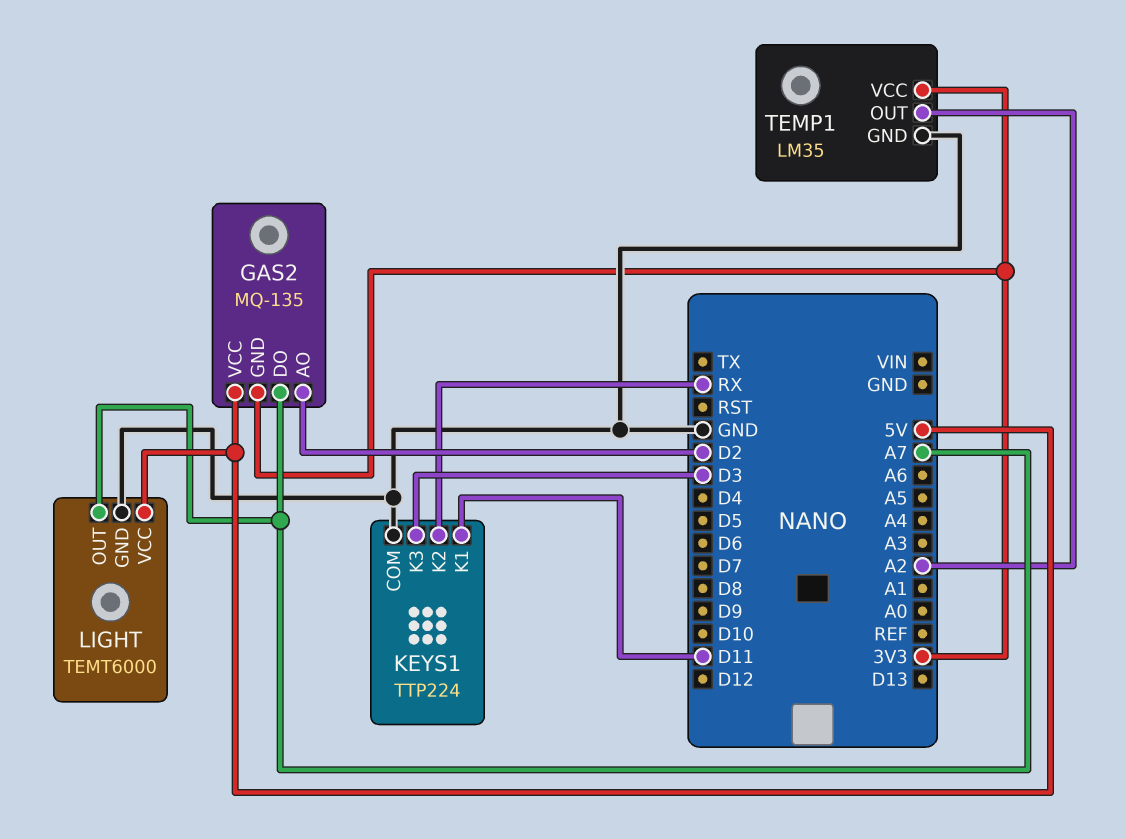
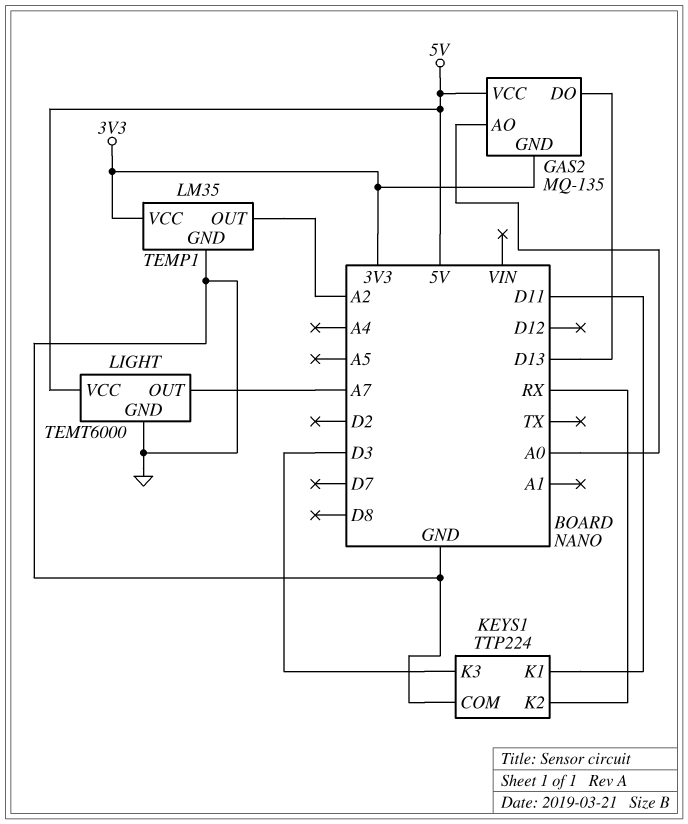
GAS2 pin AO: D2 -> A0
GAS2 pin DO: A7 -> D13

